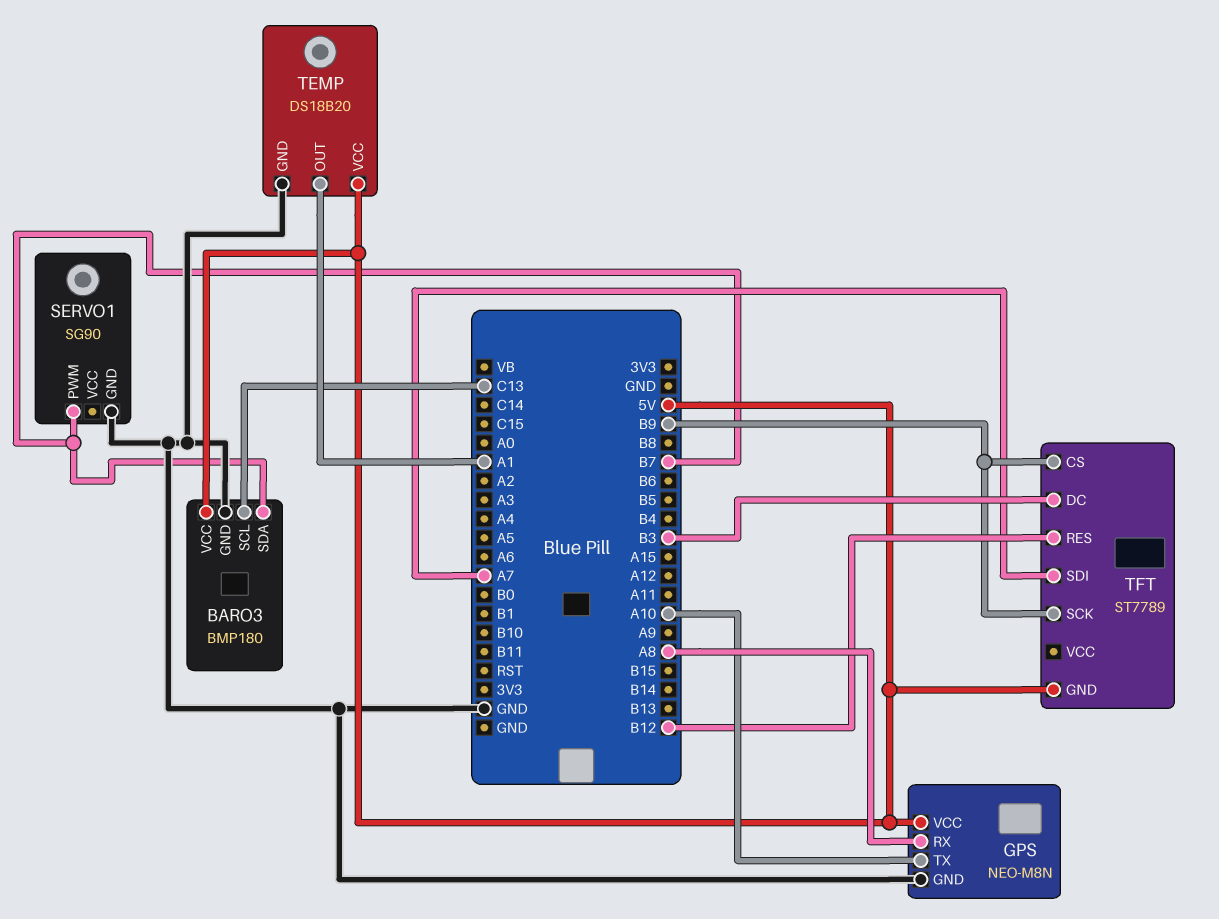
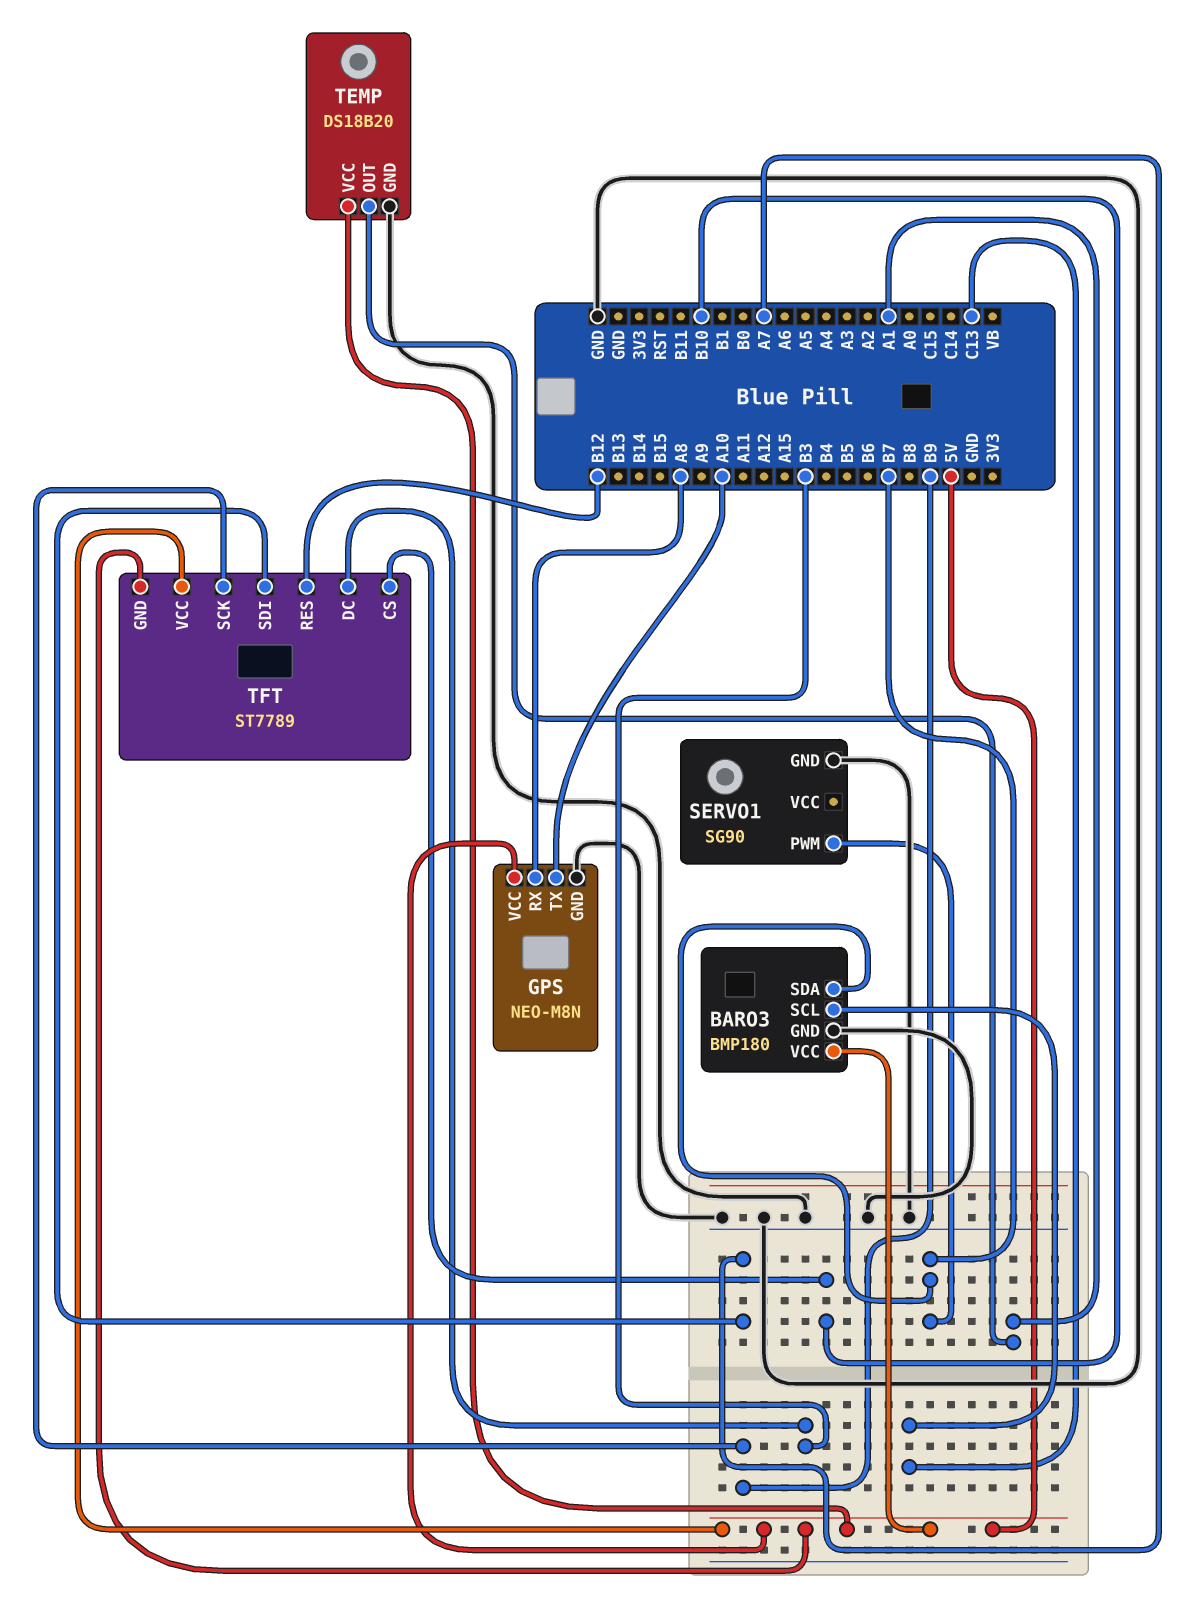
TFT pin CS: B9 -> B10
TFT pin VCC: none -> 5V

